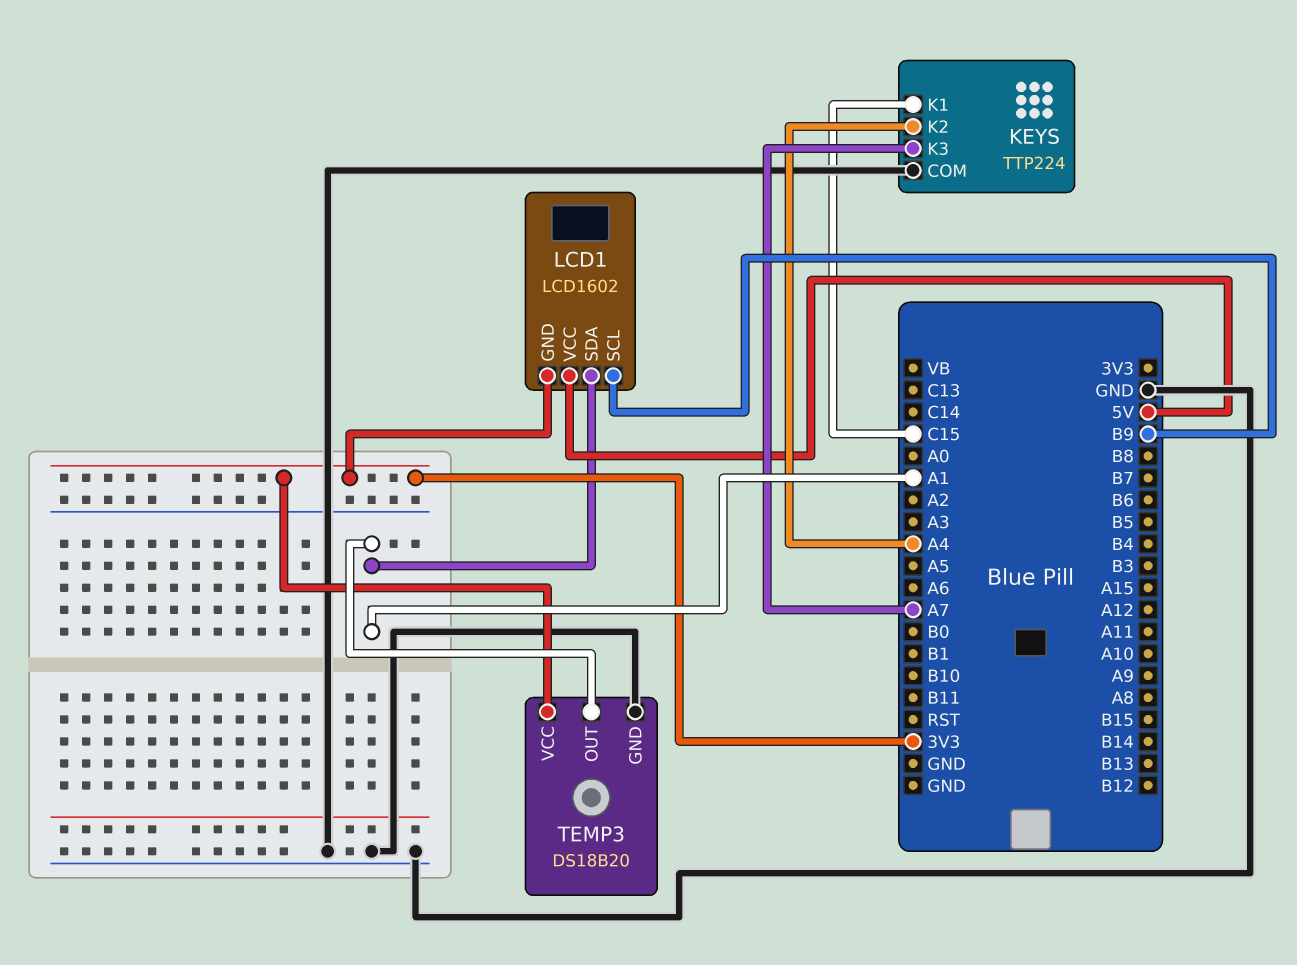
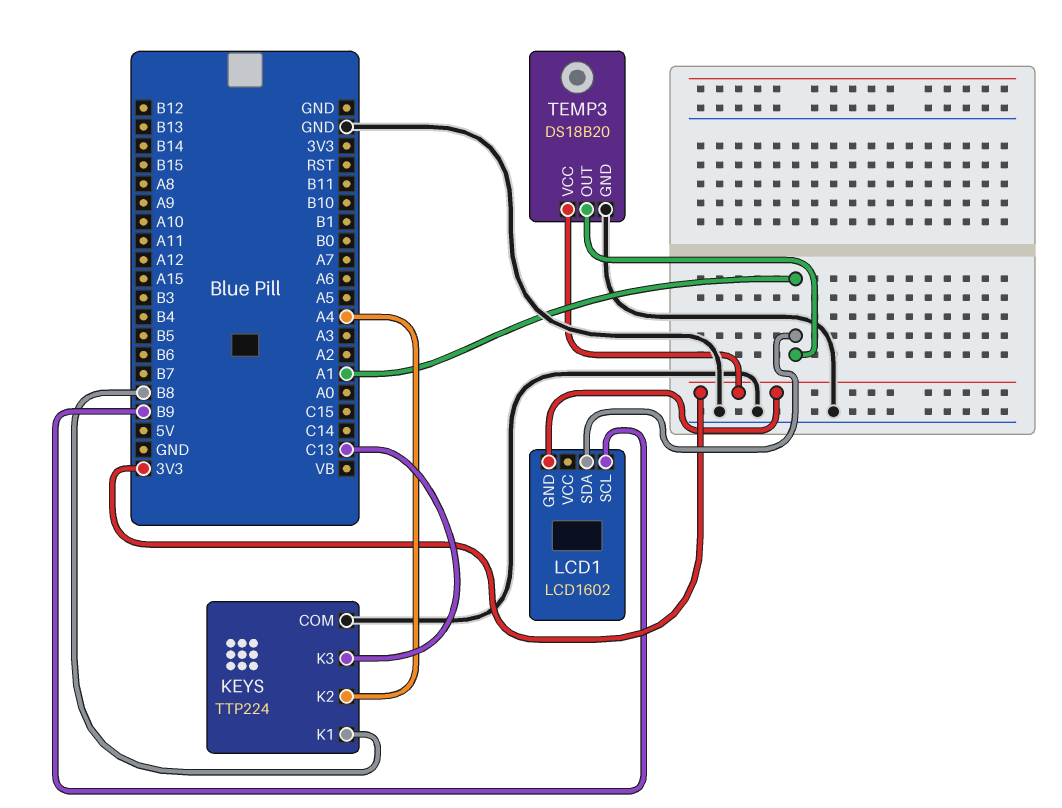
KEYS pin K1: C15 -> B8
KEYS pin K3: A7 -> C13
LCD1 pin VCC: 5V -> none

